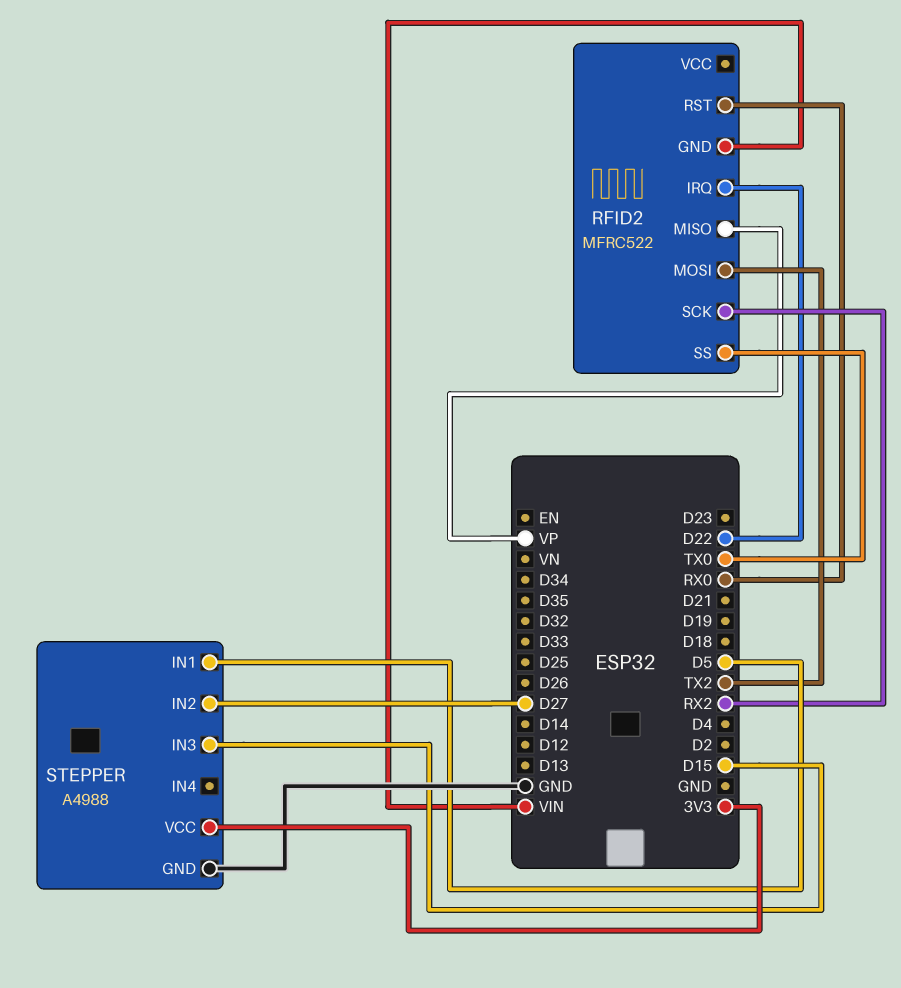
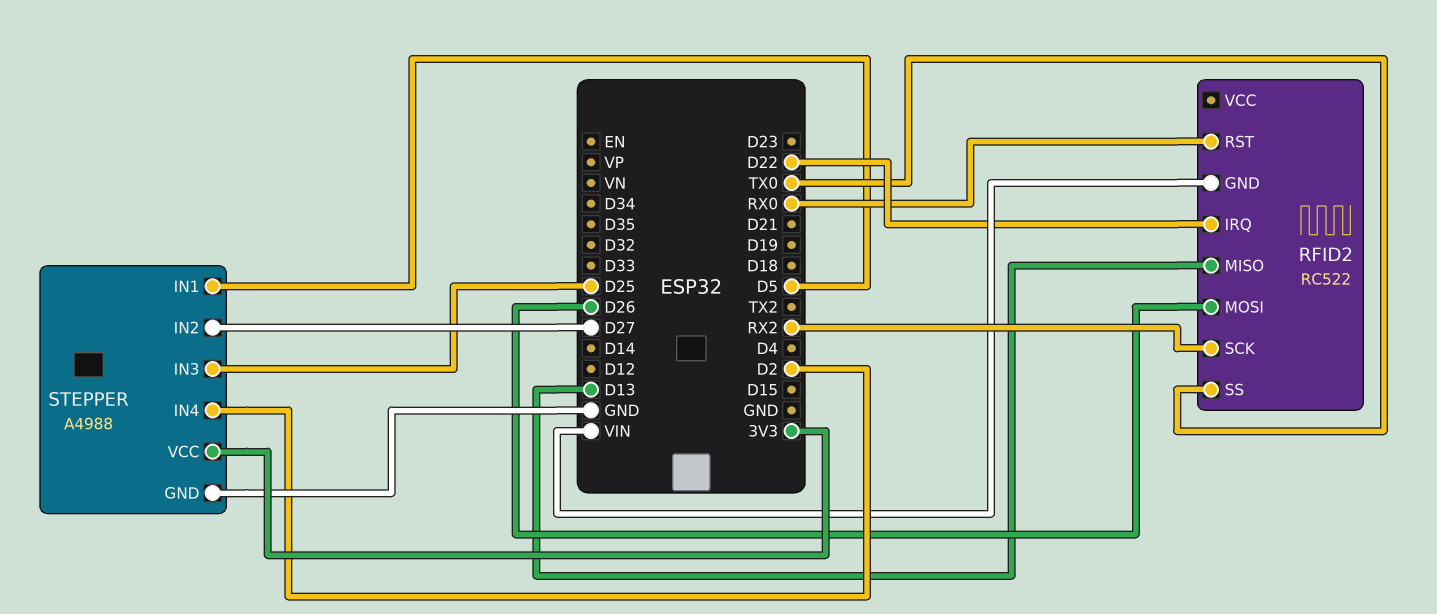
RFID2: MFRC522 -> RC522
RFID2 pin MISO: VP -> D13
RFID2 pin MOSI: TX2 -> D26
STEPPER pin IN3: D15 -> D25
STEPPER pin IN4: none -> D2

